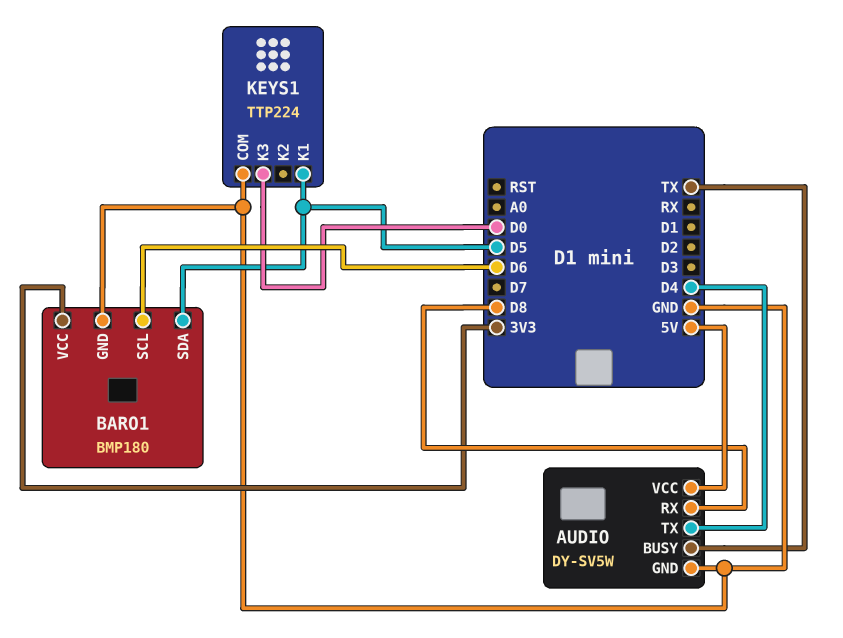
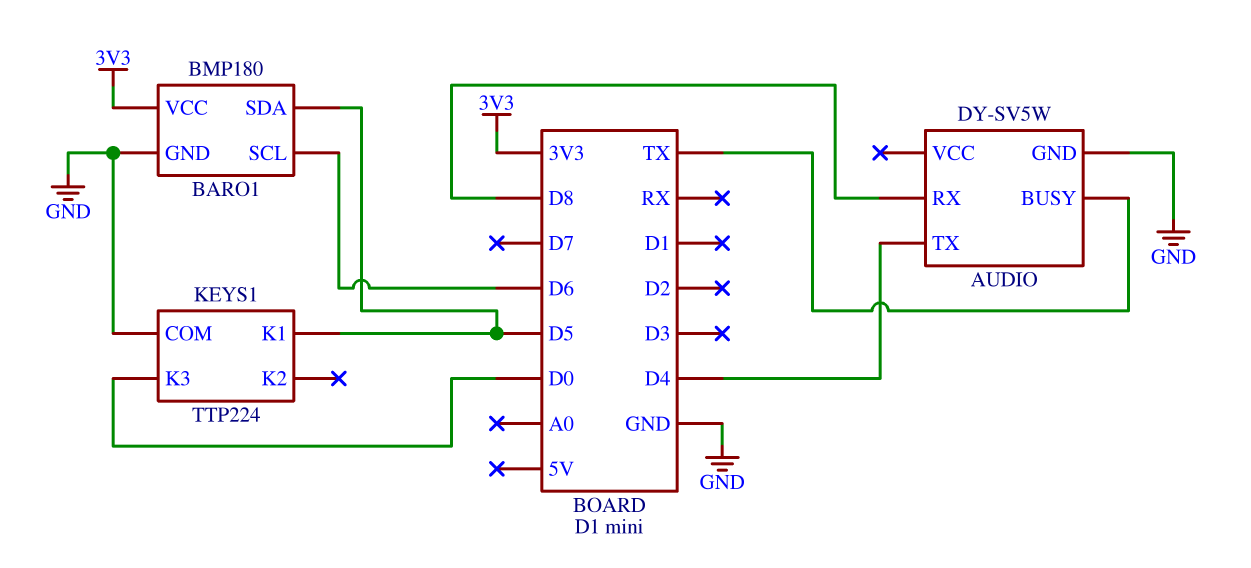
AUDIO pin VCC: 5V -> none

